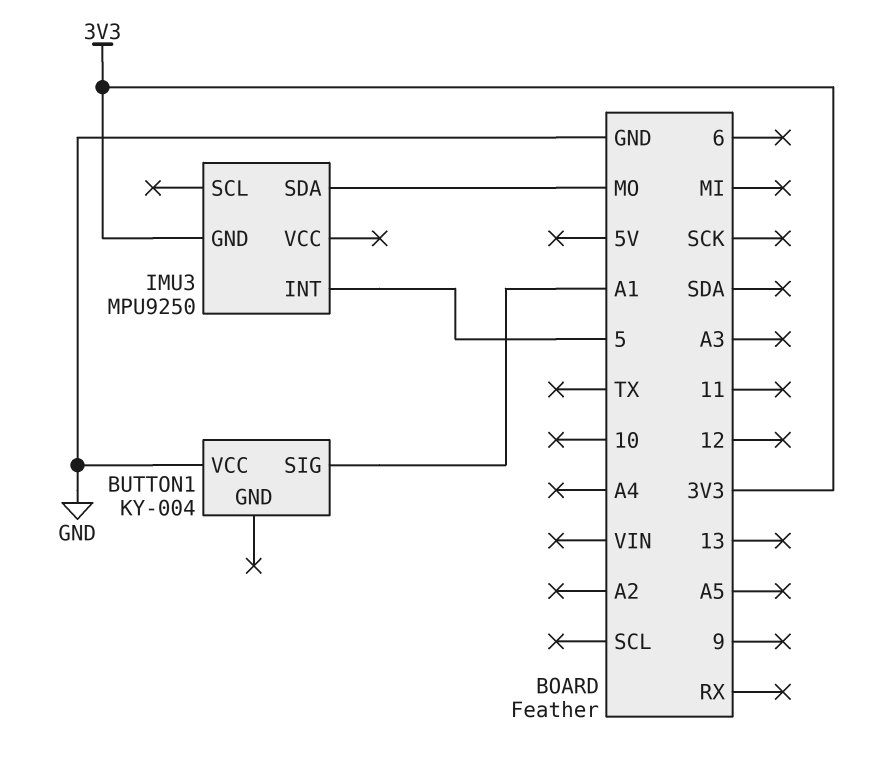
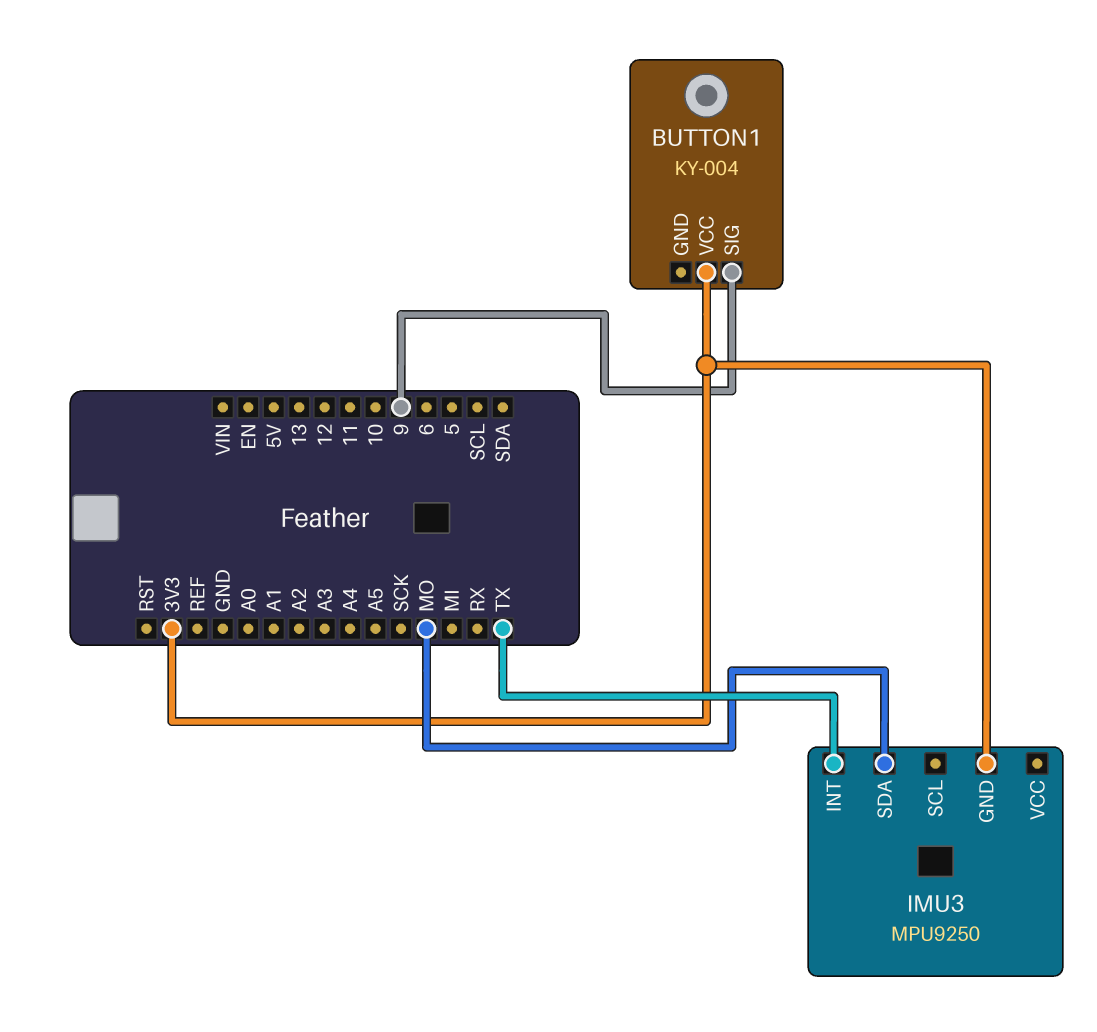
BUTTON1 pin SIG: A1 -> 9
BUTTON1 pin VCC: GND -> 3V3
IMU3 pin INT: 5 -> TX

